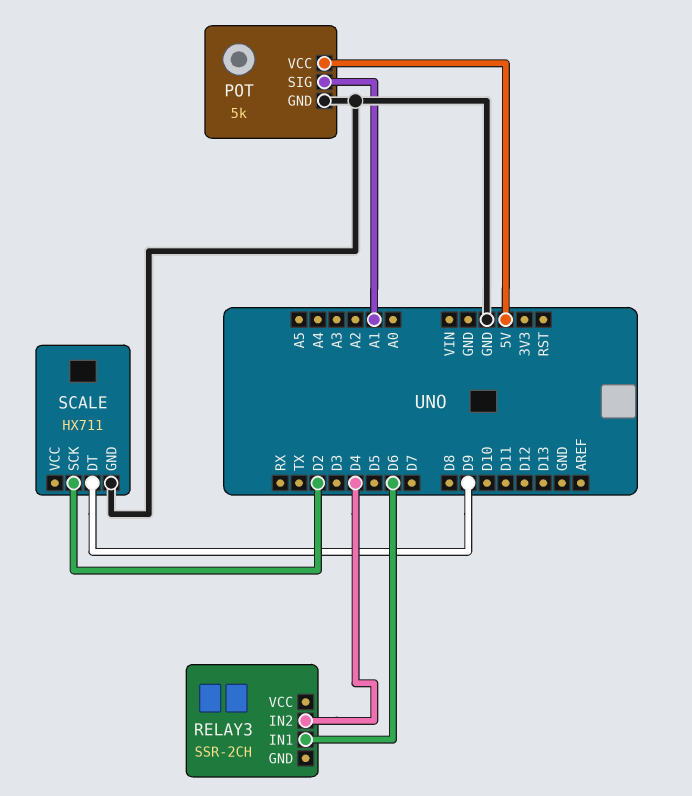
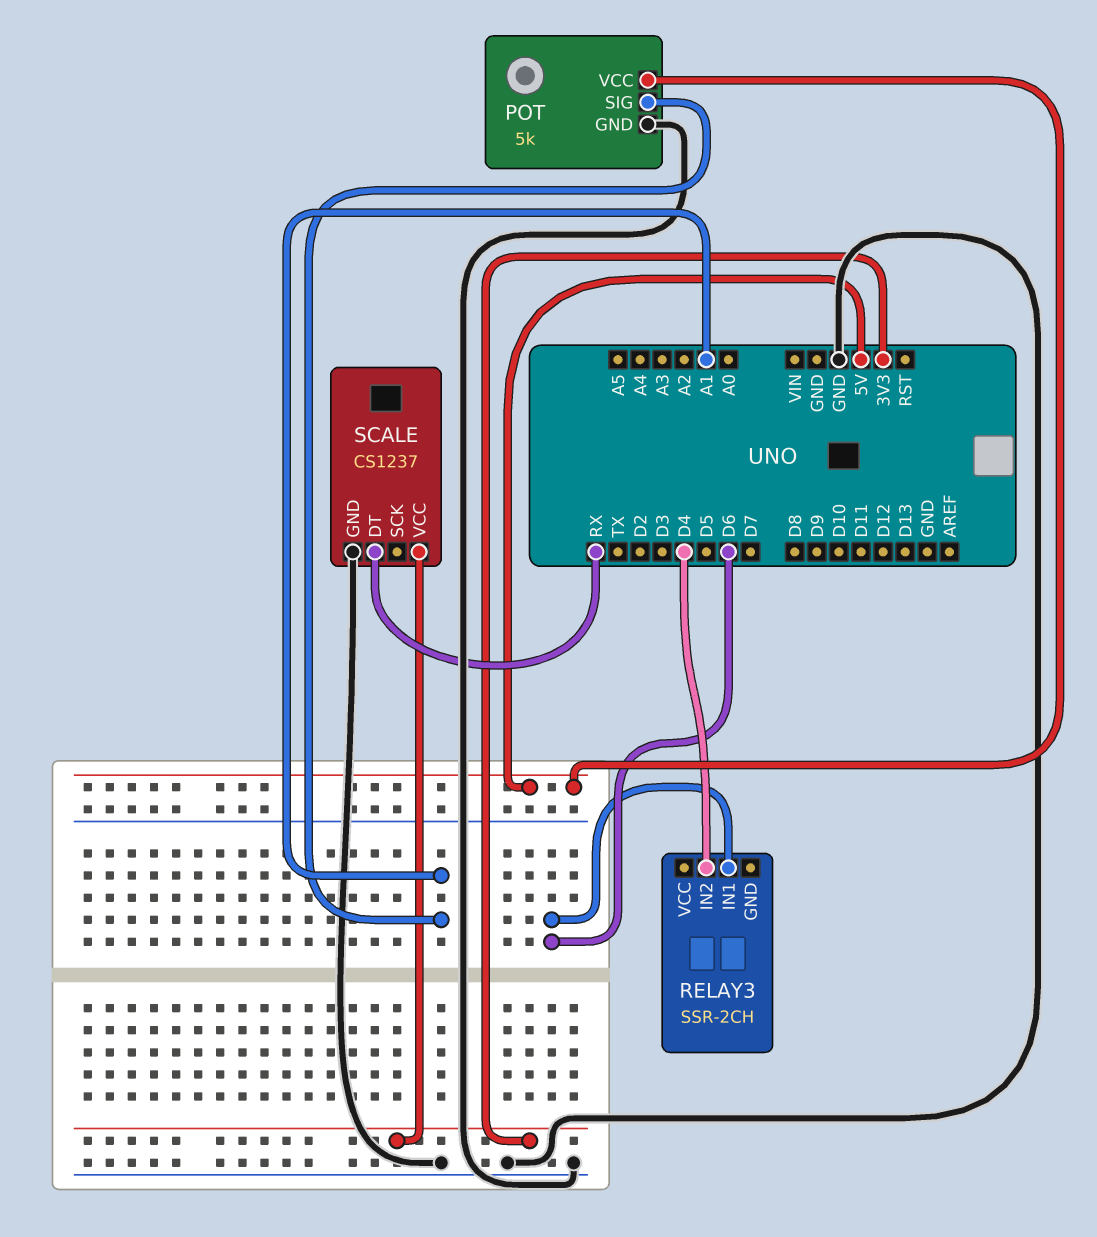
SCALE: HX711 -> CS1237
SCALE pin DT: D9 -> RX
SCALE pin SCK: D2 -> none
SCALE pin VCC: none -> 3V3

